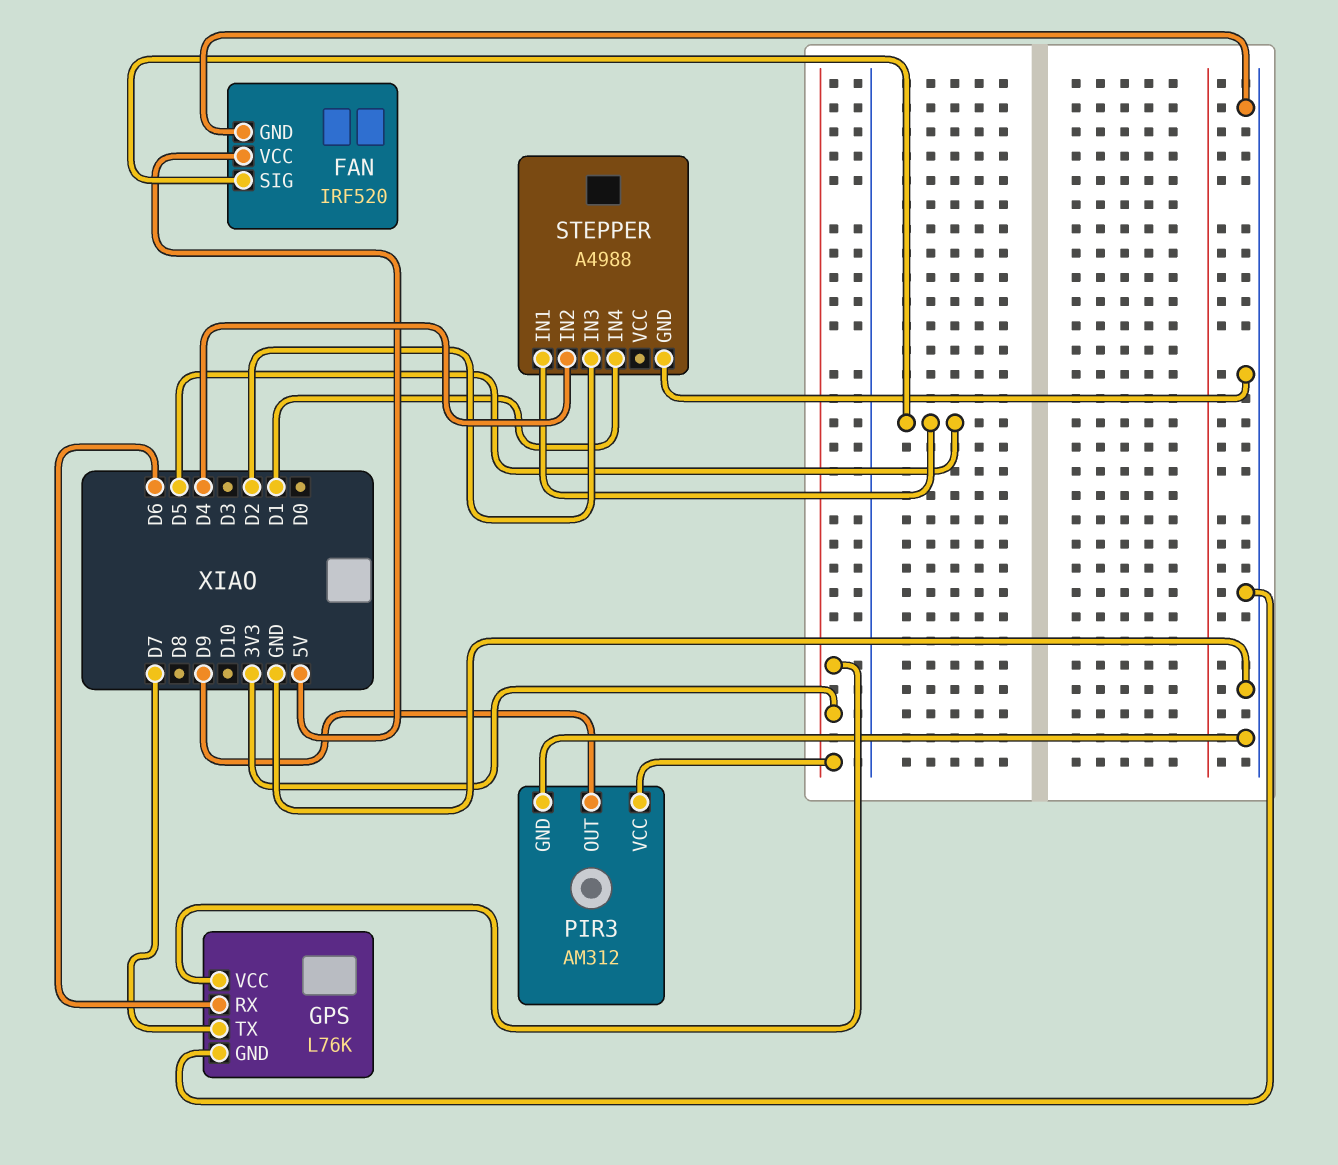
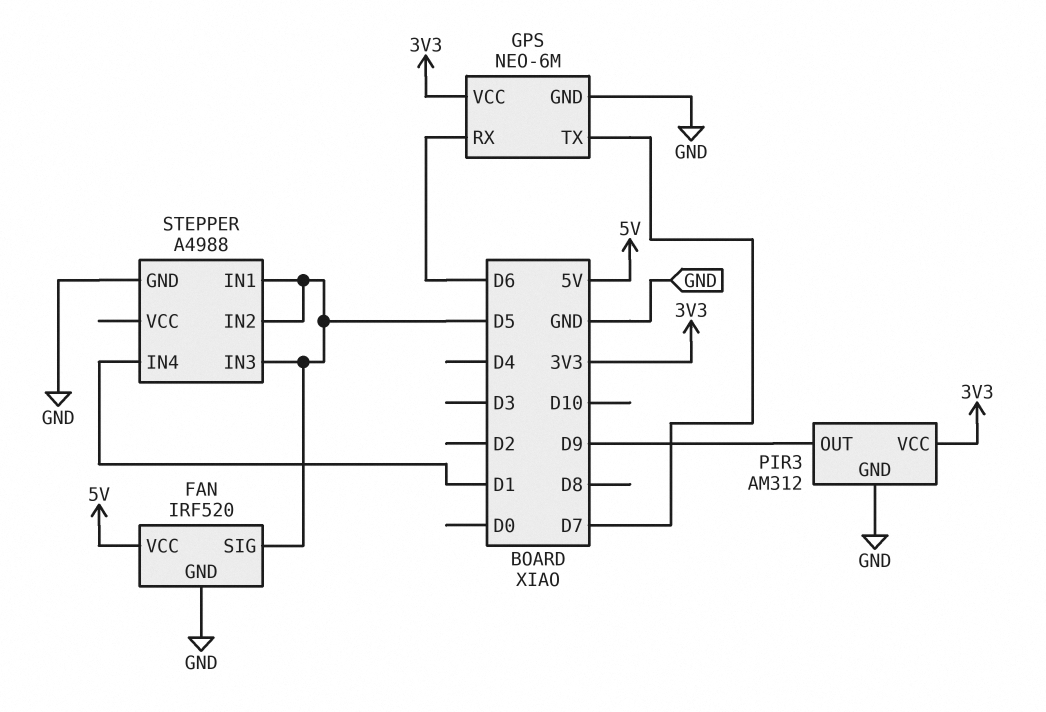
GPS: L76K -> NEO-6M
STEPPER pin IN2: D4 -> D5
STEPPER pin IN3: D2 -> D5

